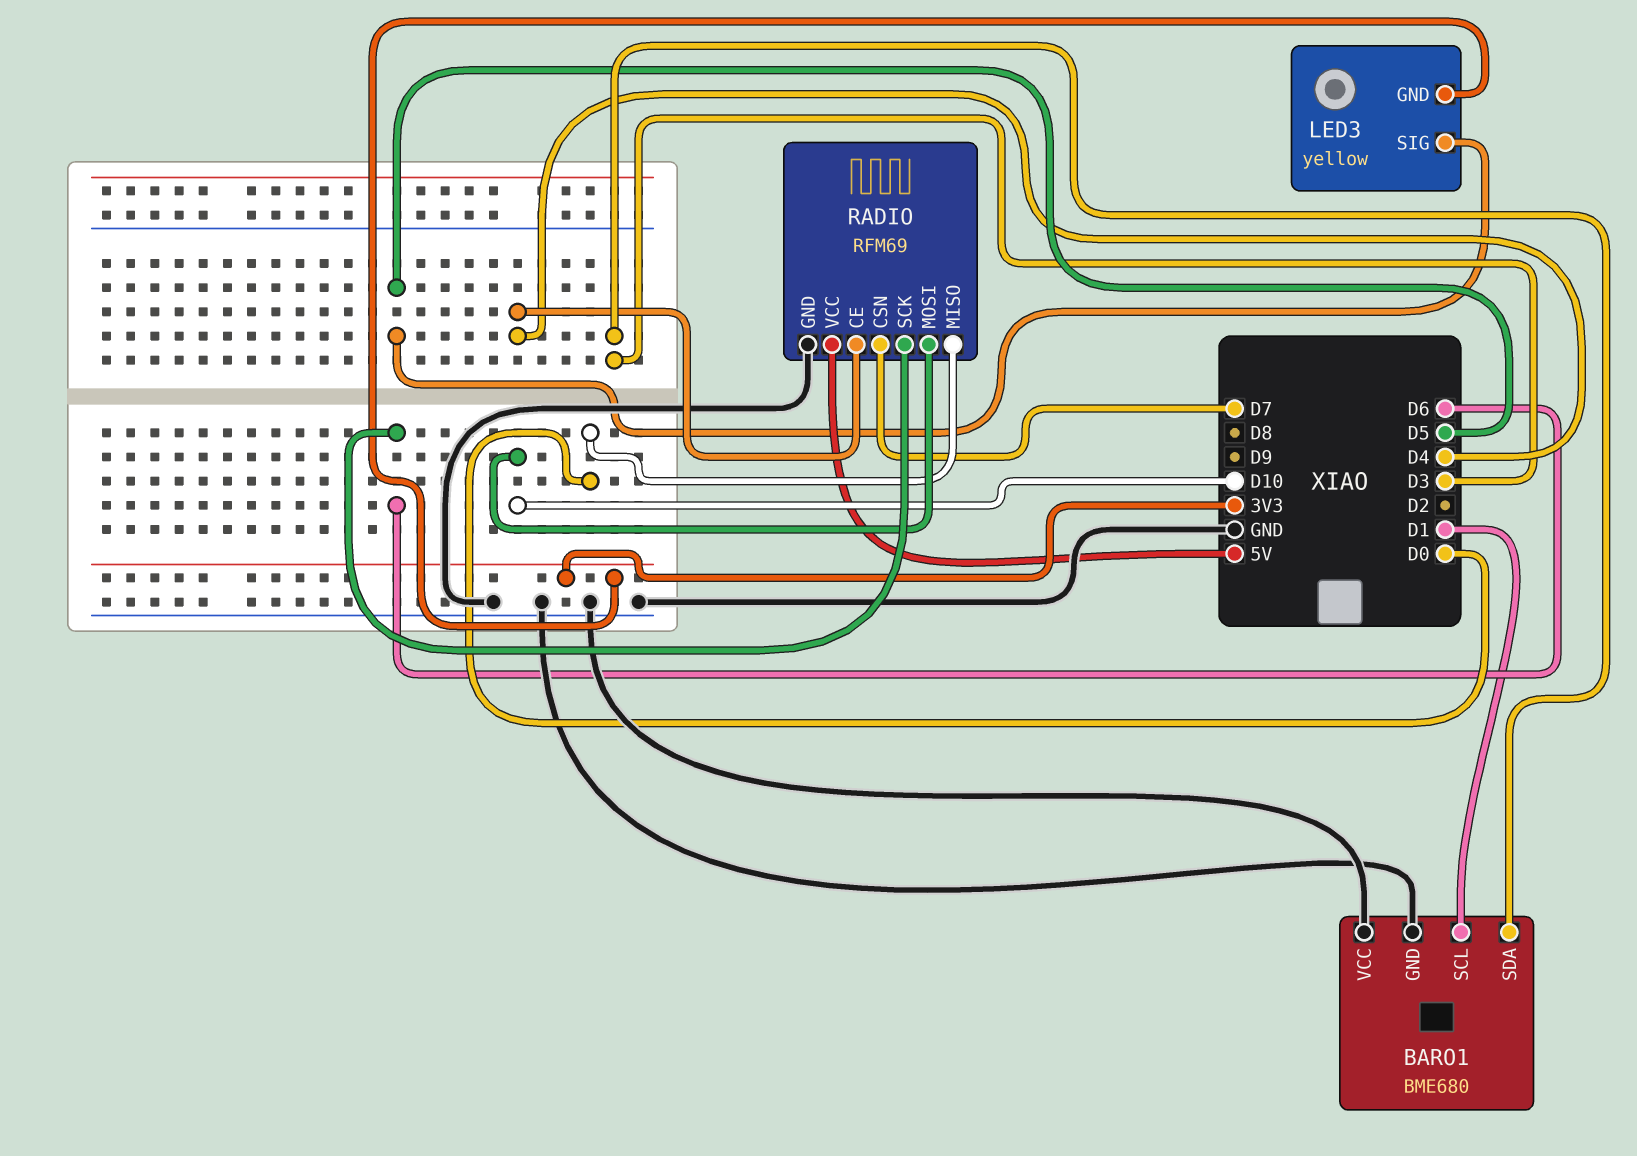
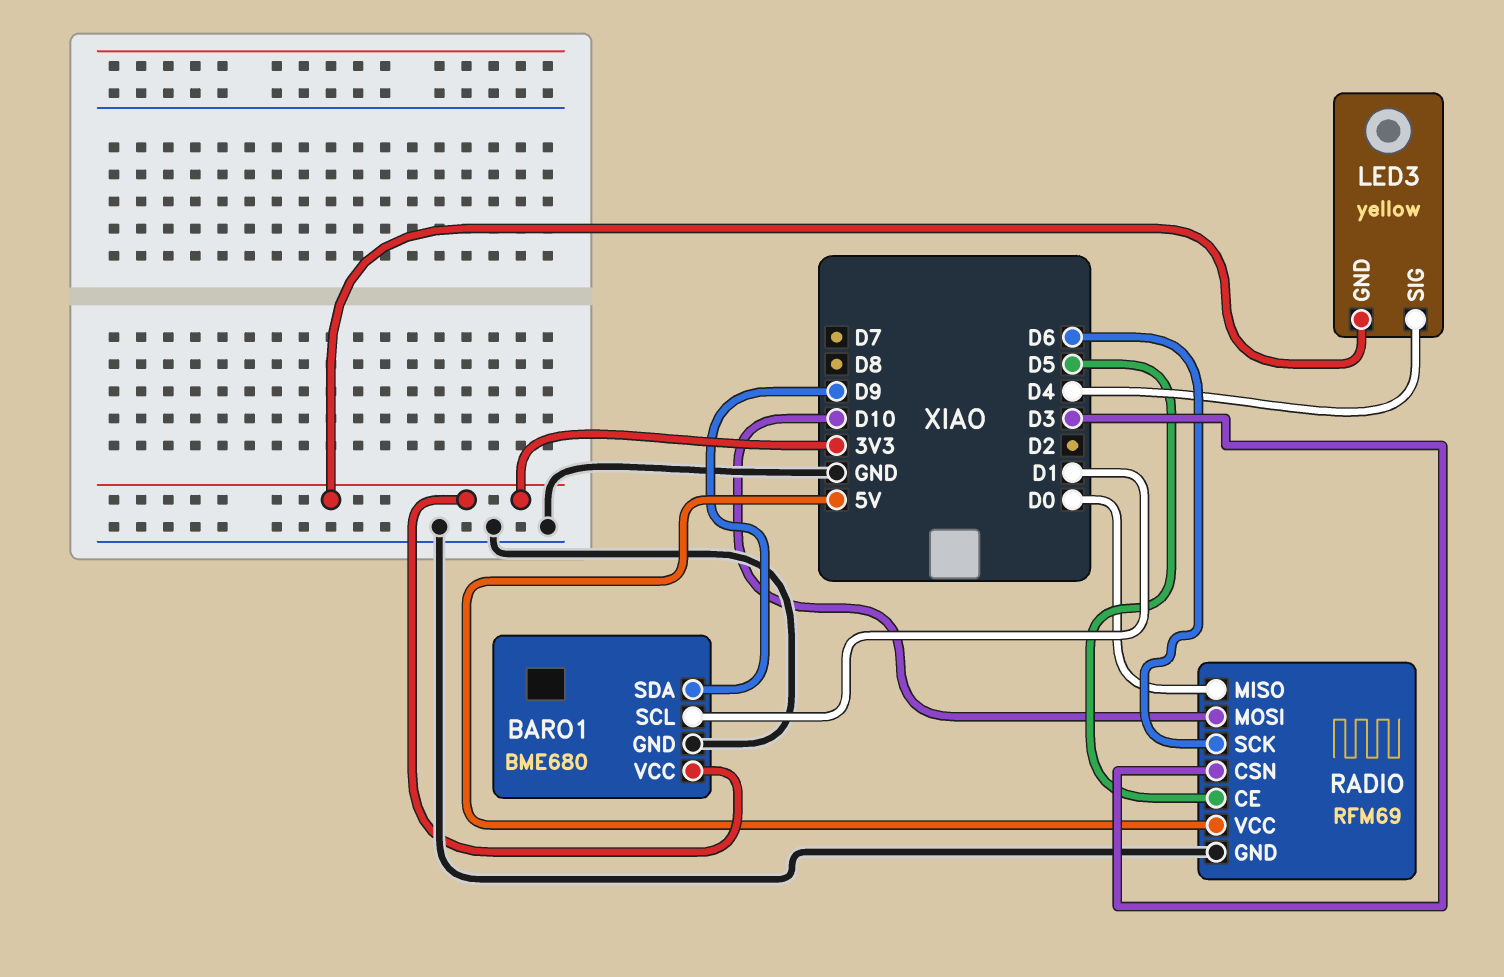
BARO1 pin SDA: D3 -> D9
BARO1 pin VCC: GND -> 3V3
LED3 pin SIG: D5 -> D4
RADIO pin CE: D4 -> D5
RADIO pin CSN: D7 -> D3

